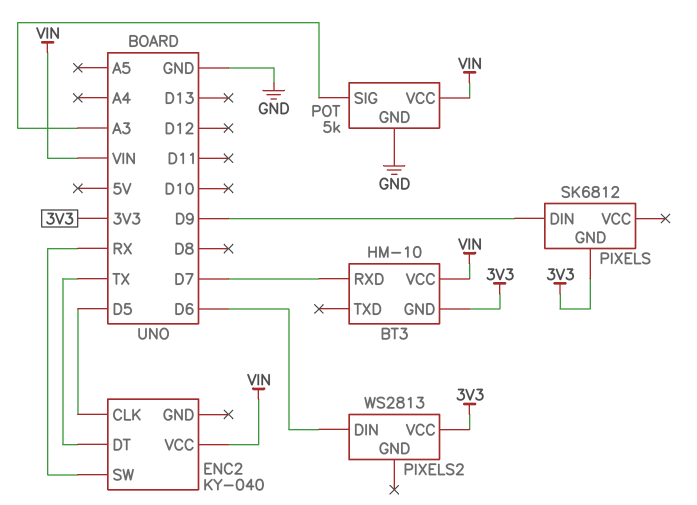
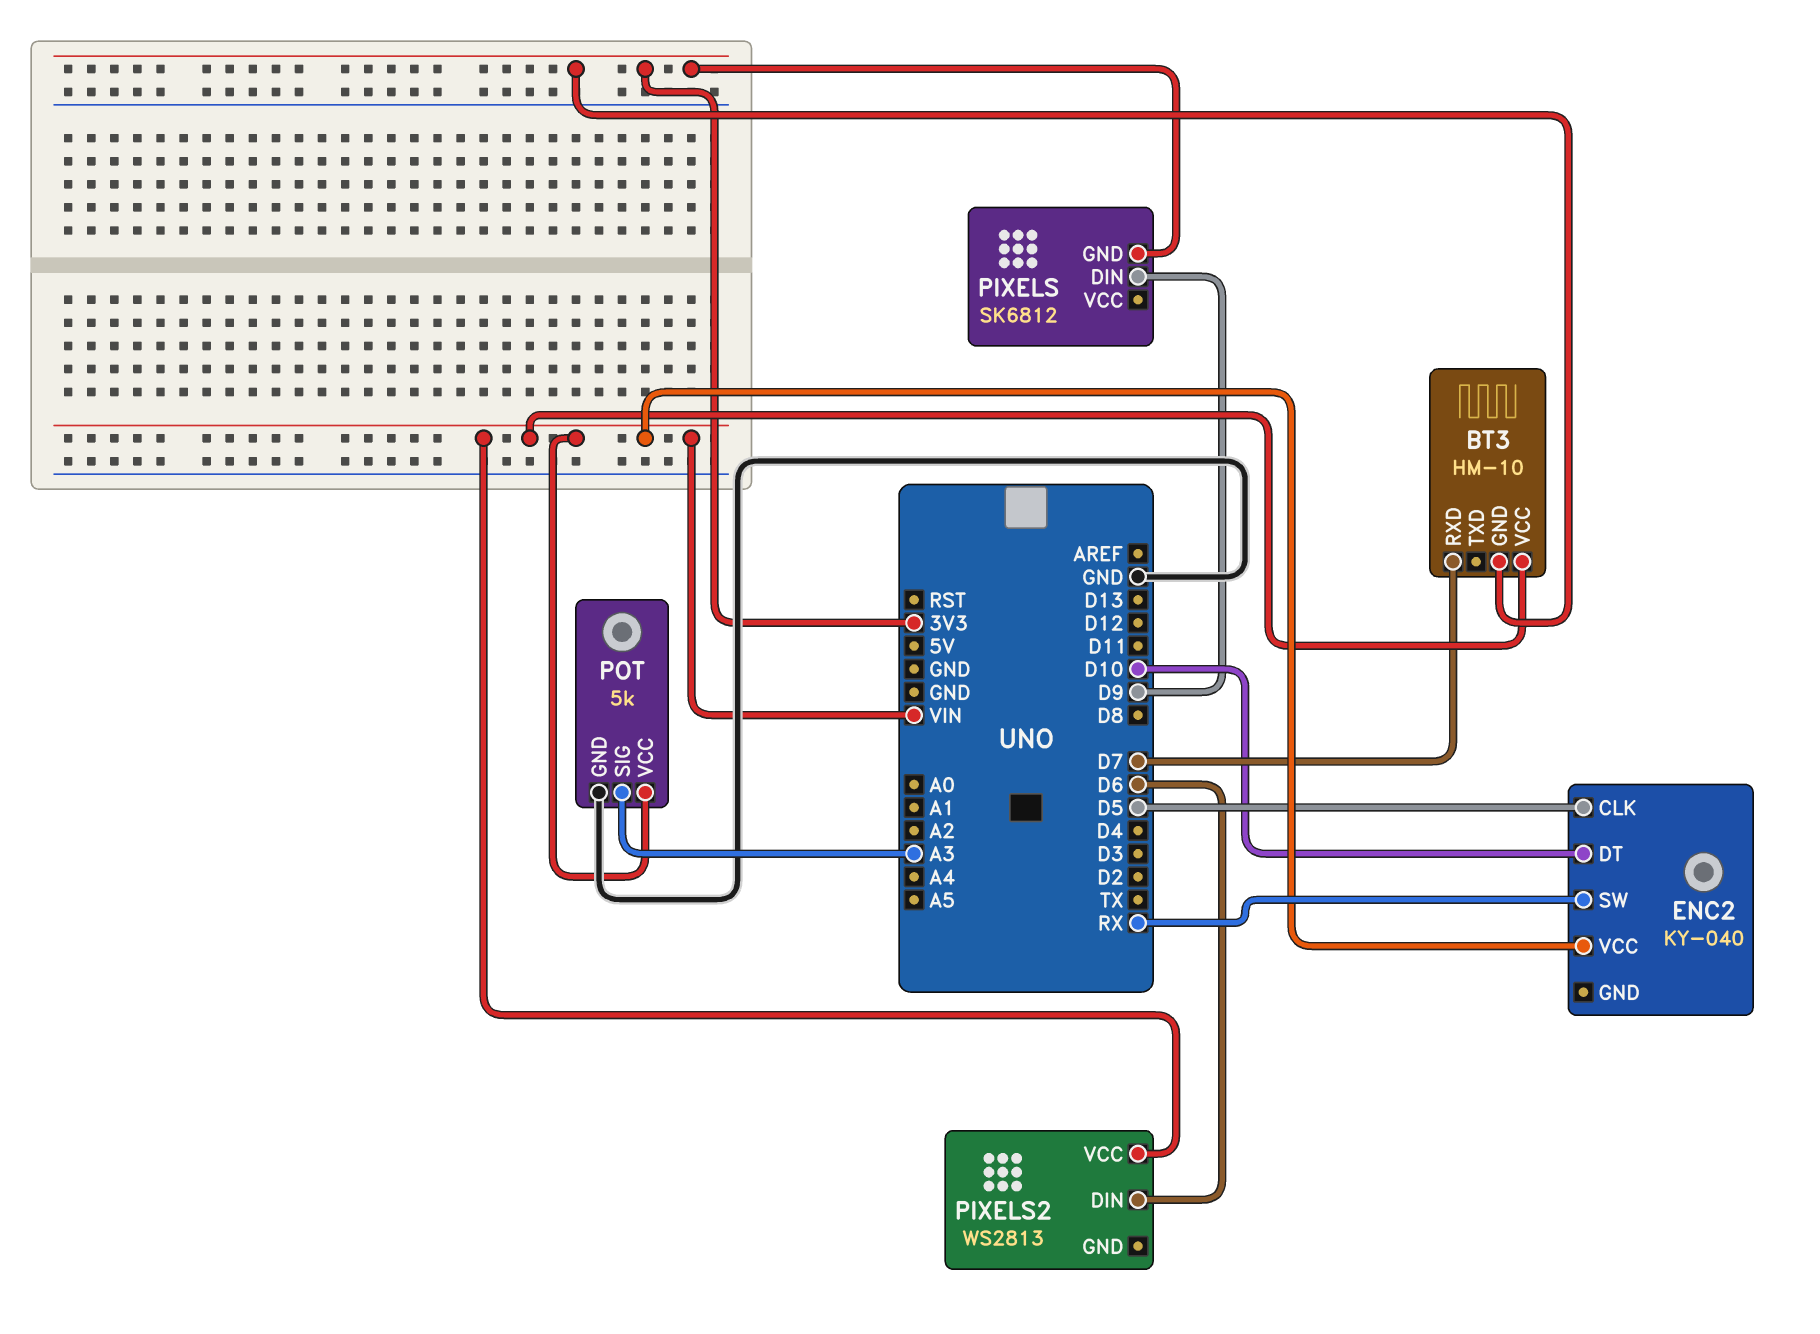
ENC2 pin DT: TX -> D10
PIXELS2 pin VCC: 3V3 -> VIN

